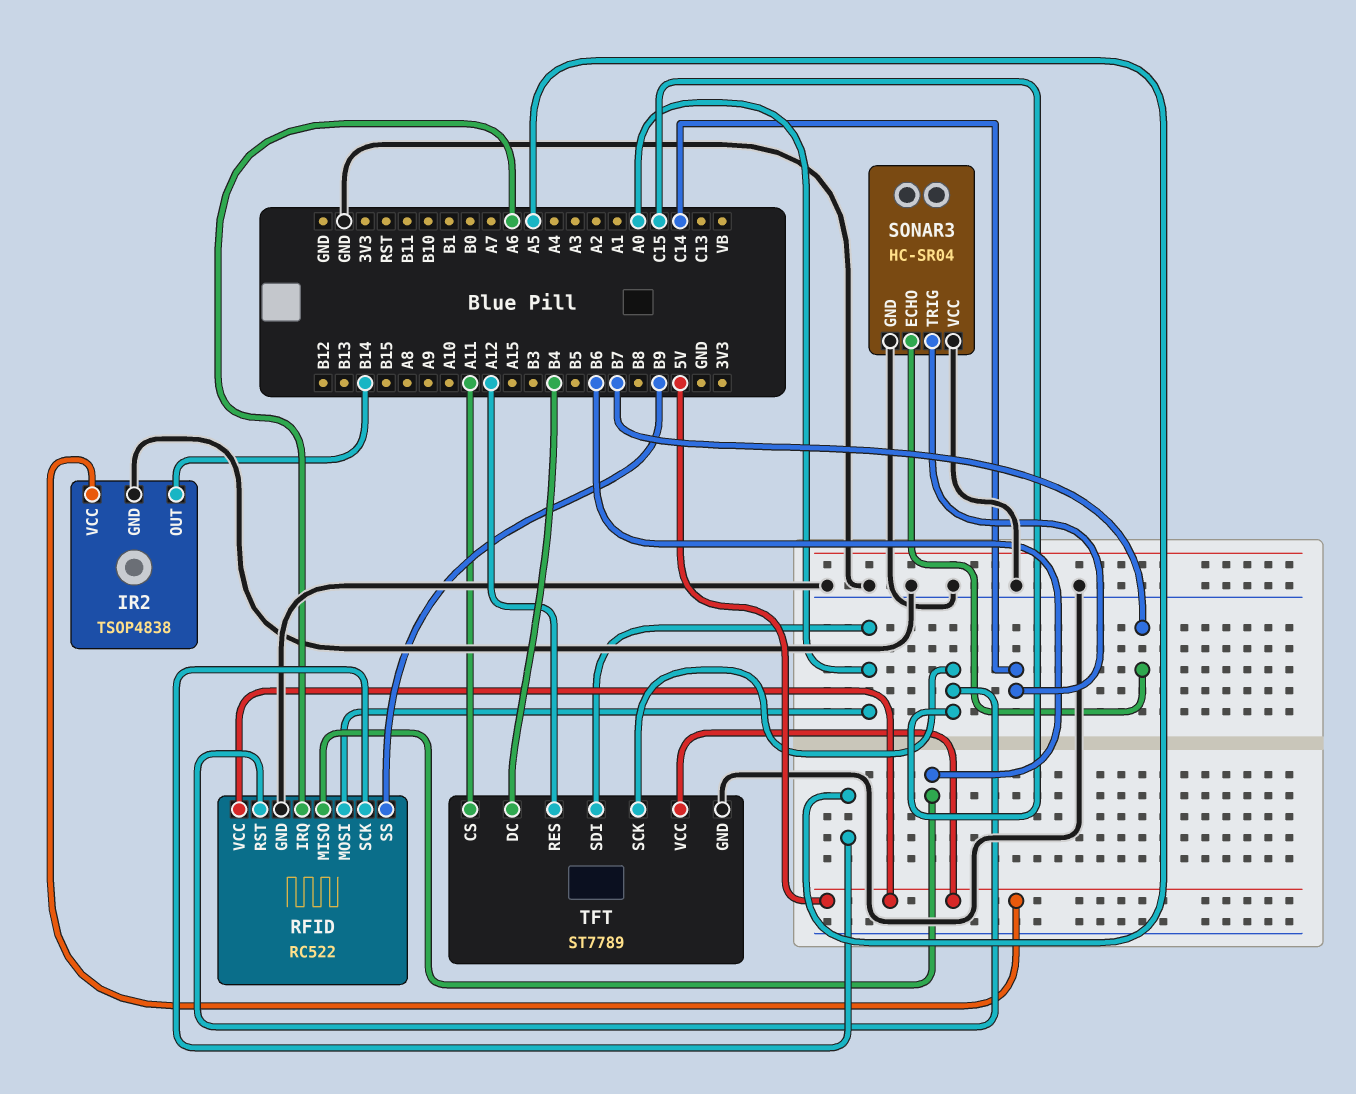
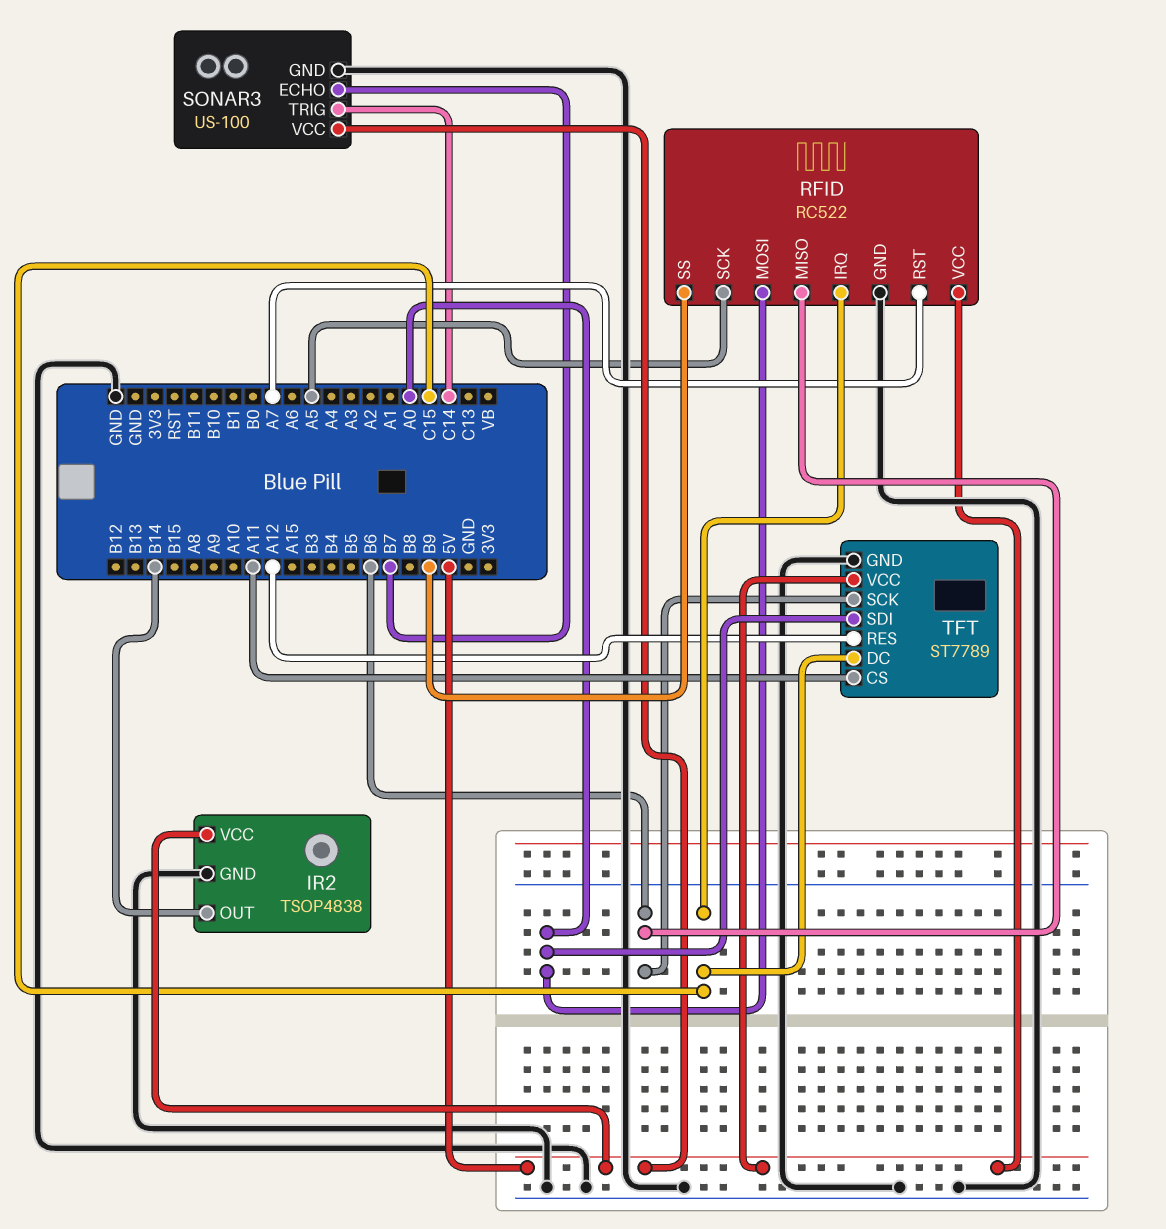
RFID pin IRQ: A6 -> C15
RFID pin RST: C15 -> A7
SONAR3: HC-SR04 -> US-100
SONAR3 pin VCC: GND -> 5V
TFT pin DC: B4 -> C15
TFT pin SCK: C15 -> B6

